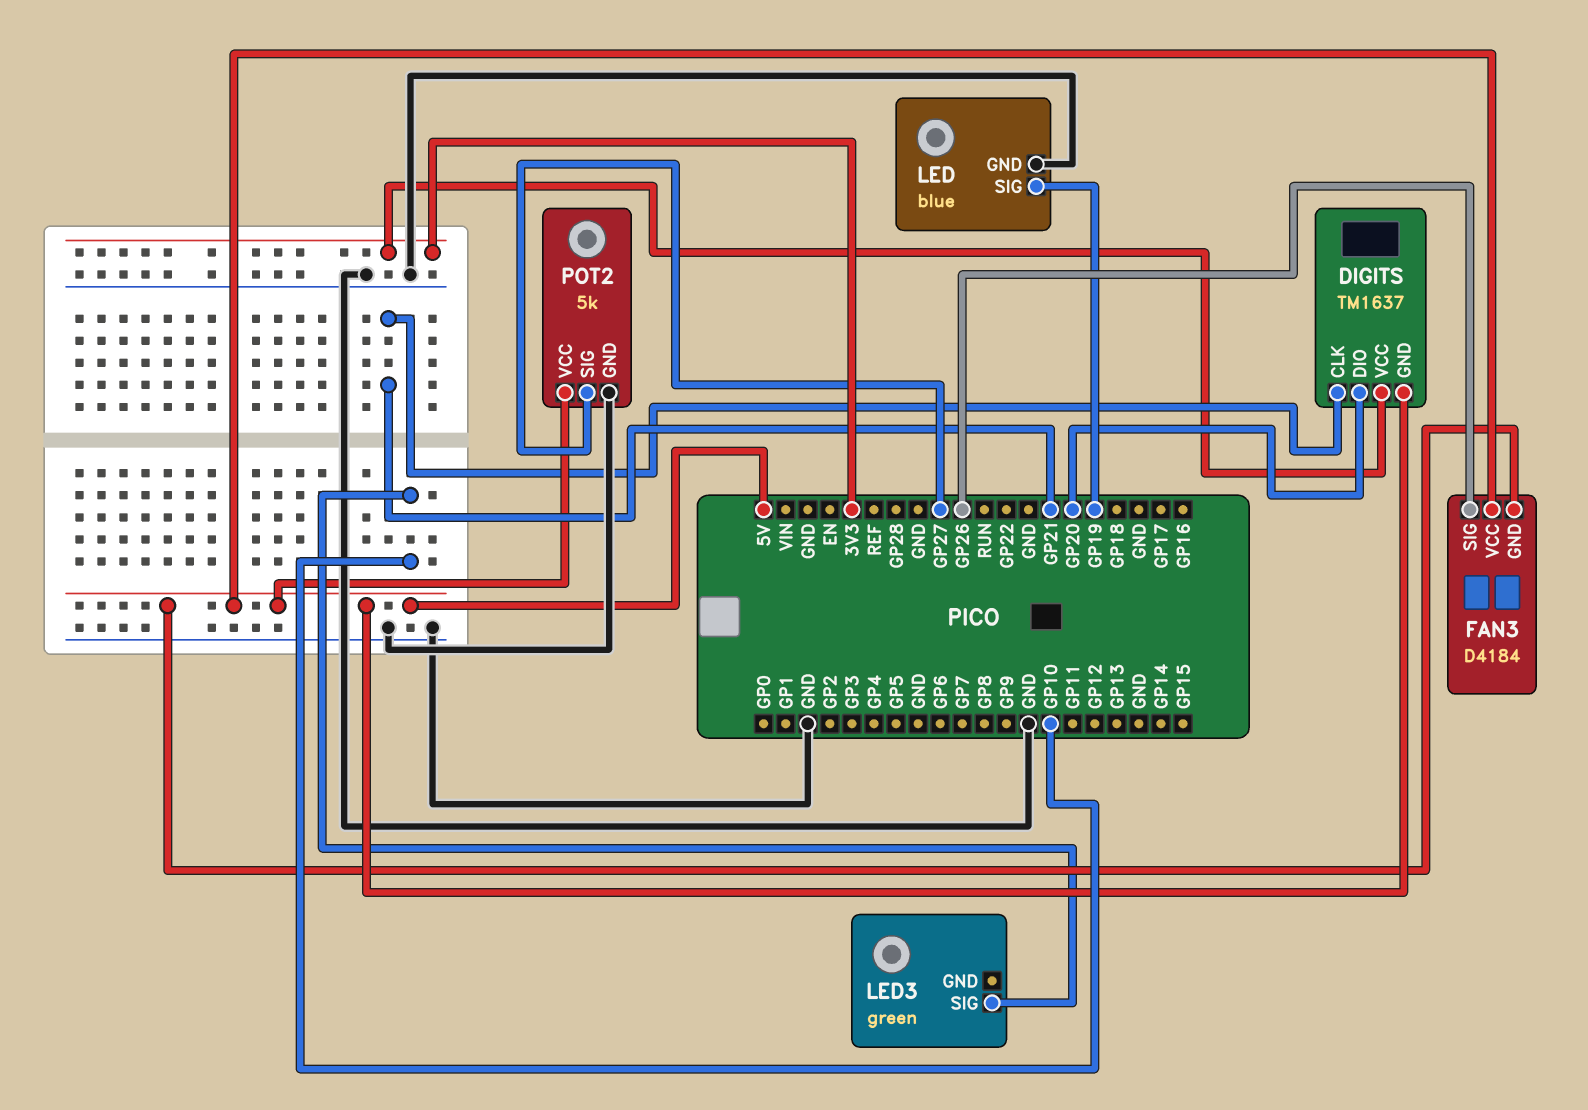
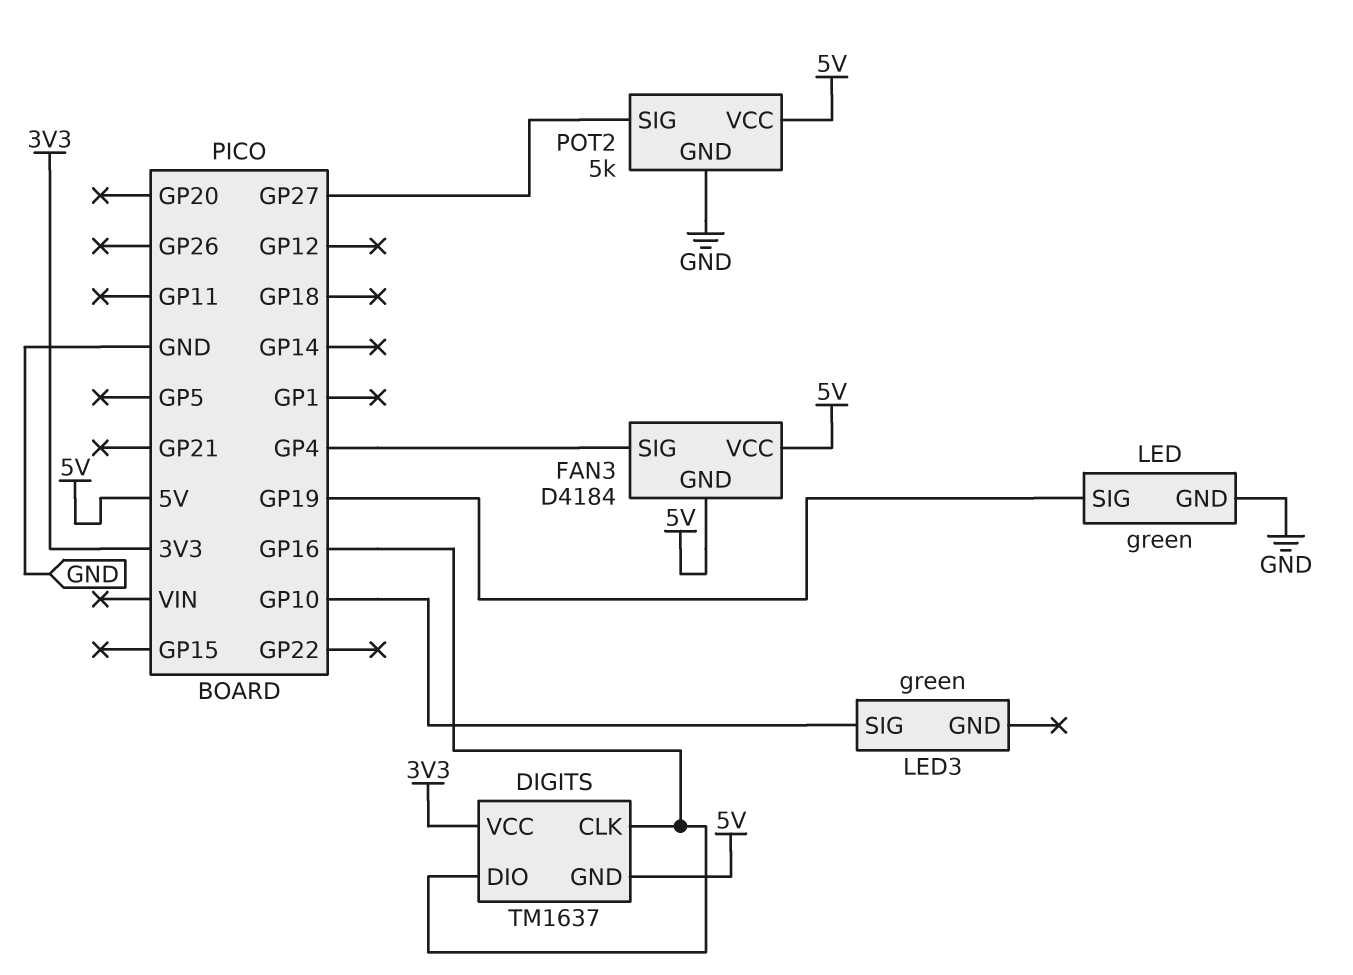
DIGITS pin CLK: GP21 -> GP16
DIGITS pin DIO: GP20 -> GP16
FAN3 pin SIG: GP26 -> GP4
LED: blue -> green

